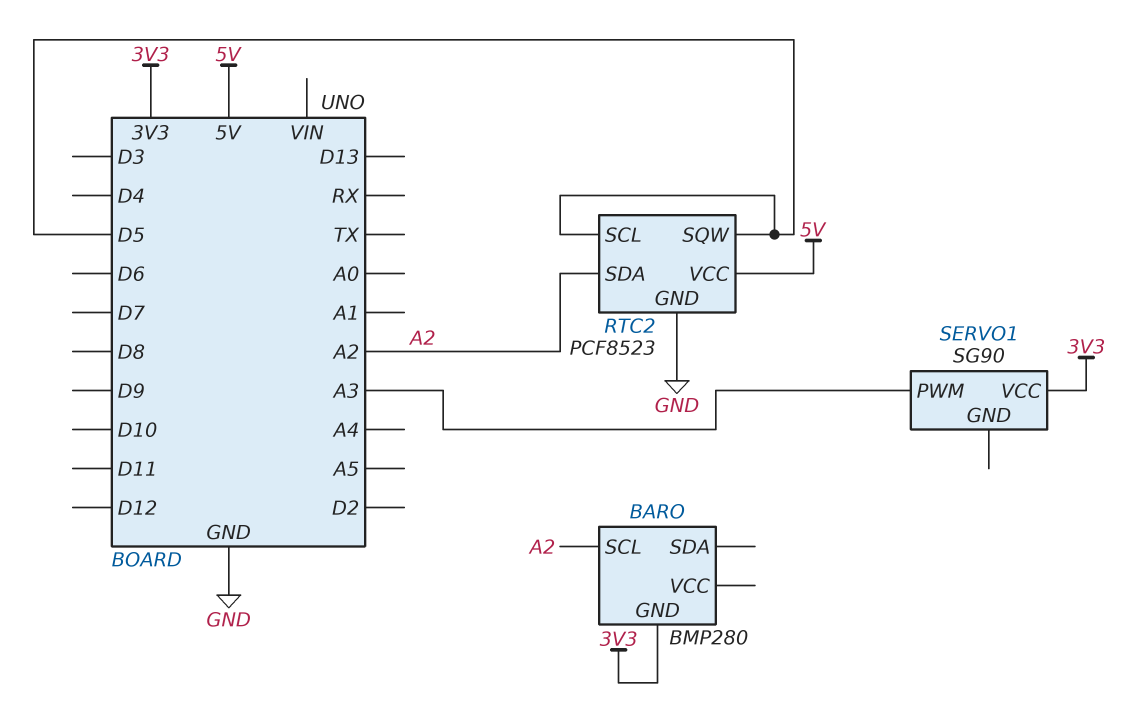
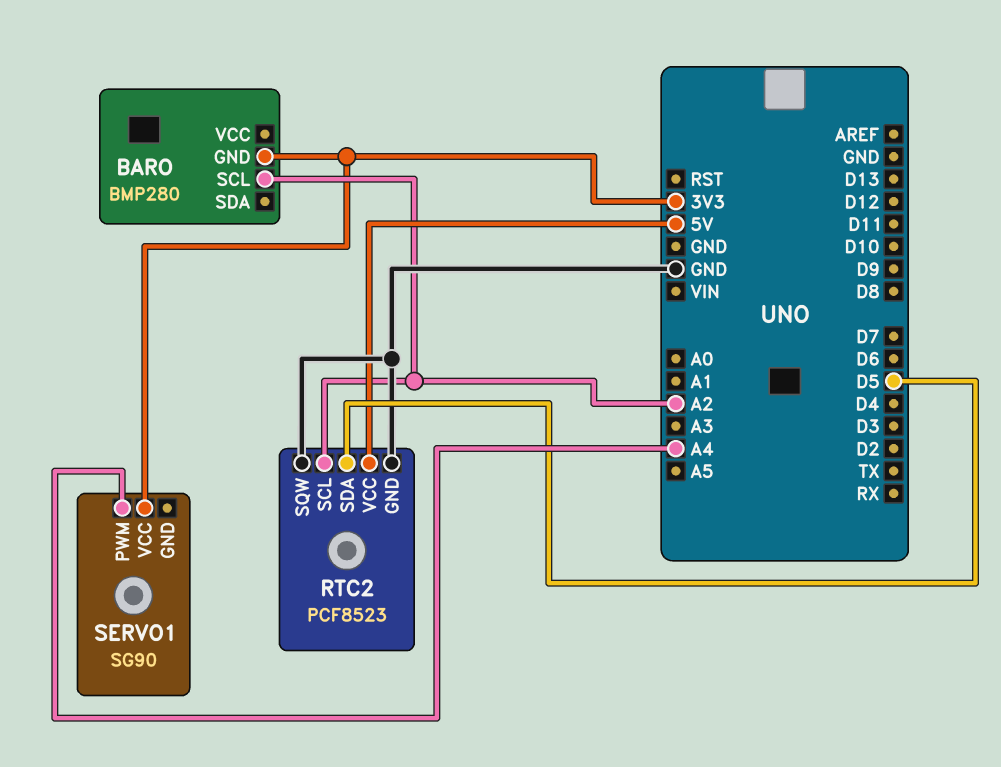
RTC2 pin SCL: D5 -> A2
RTC2 pin SDA: A2 -> D5
RTC2 pin SQW: D5 -> GND
SERVO1 pin PWM: A3 -> A4

